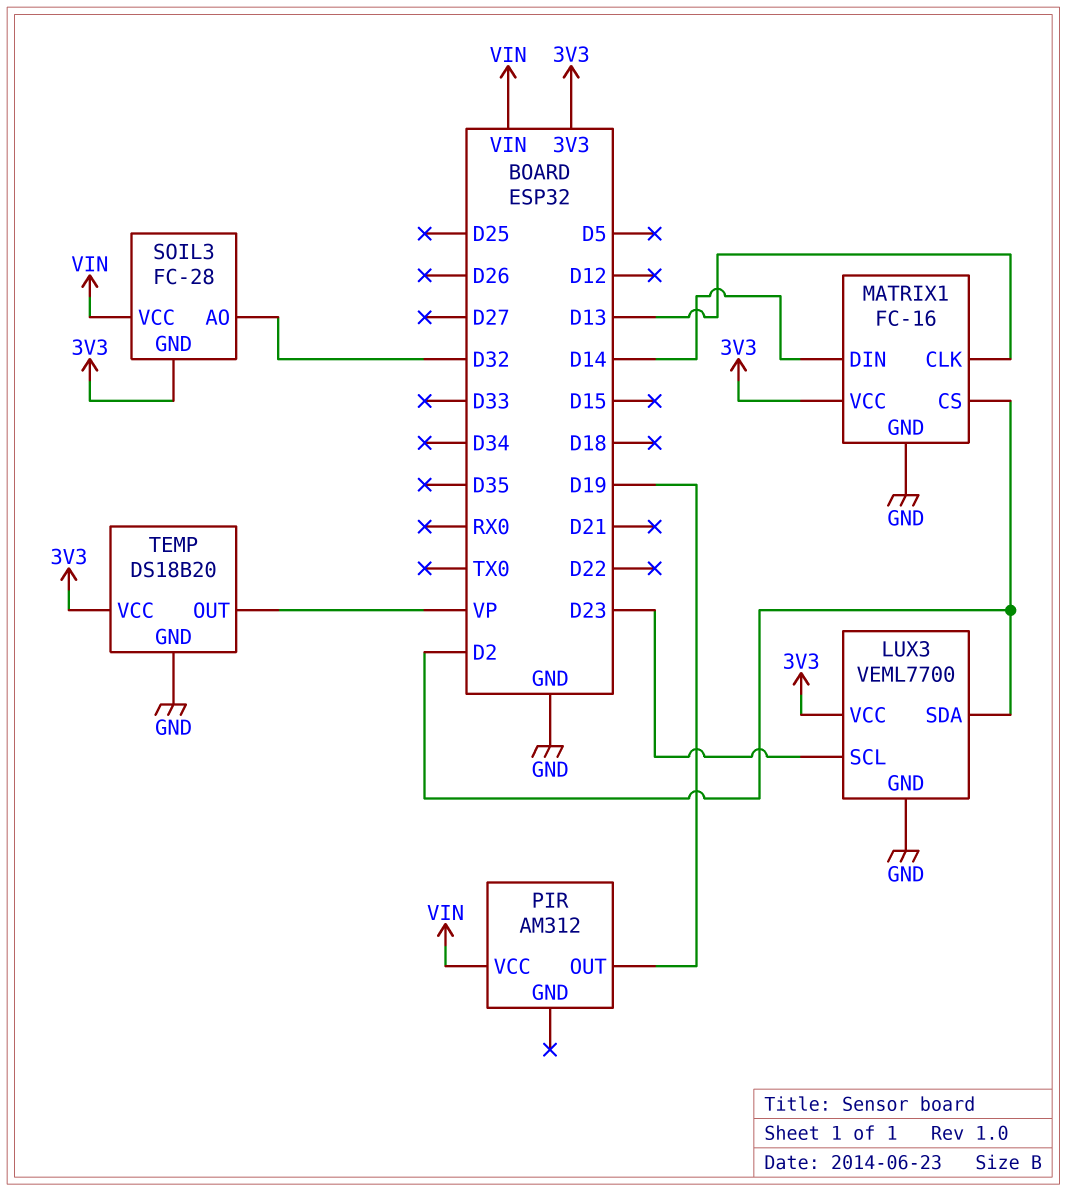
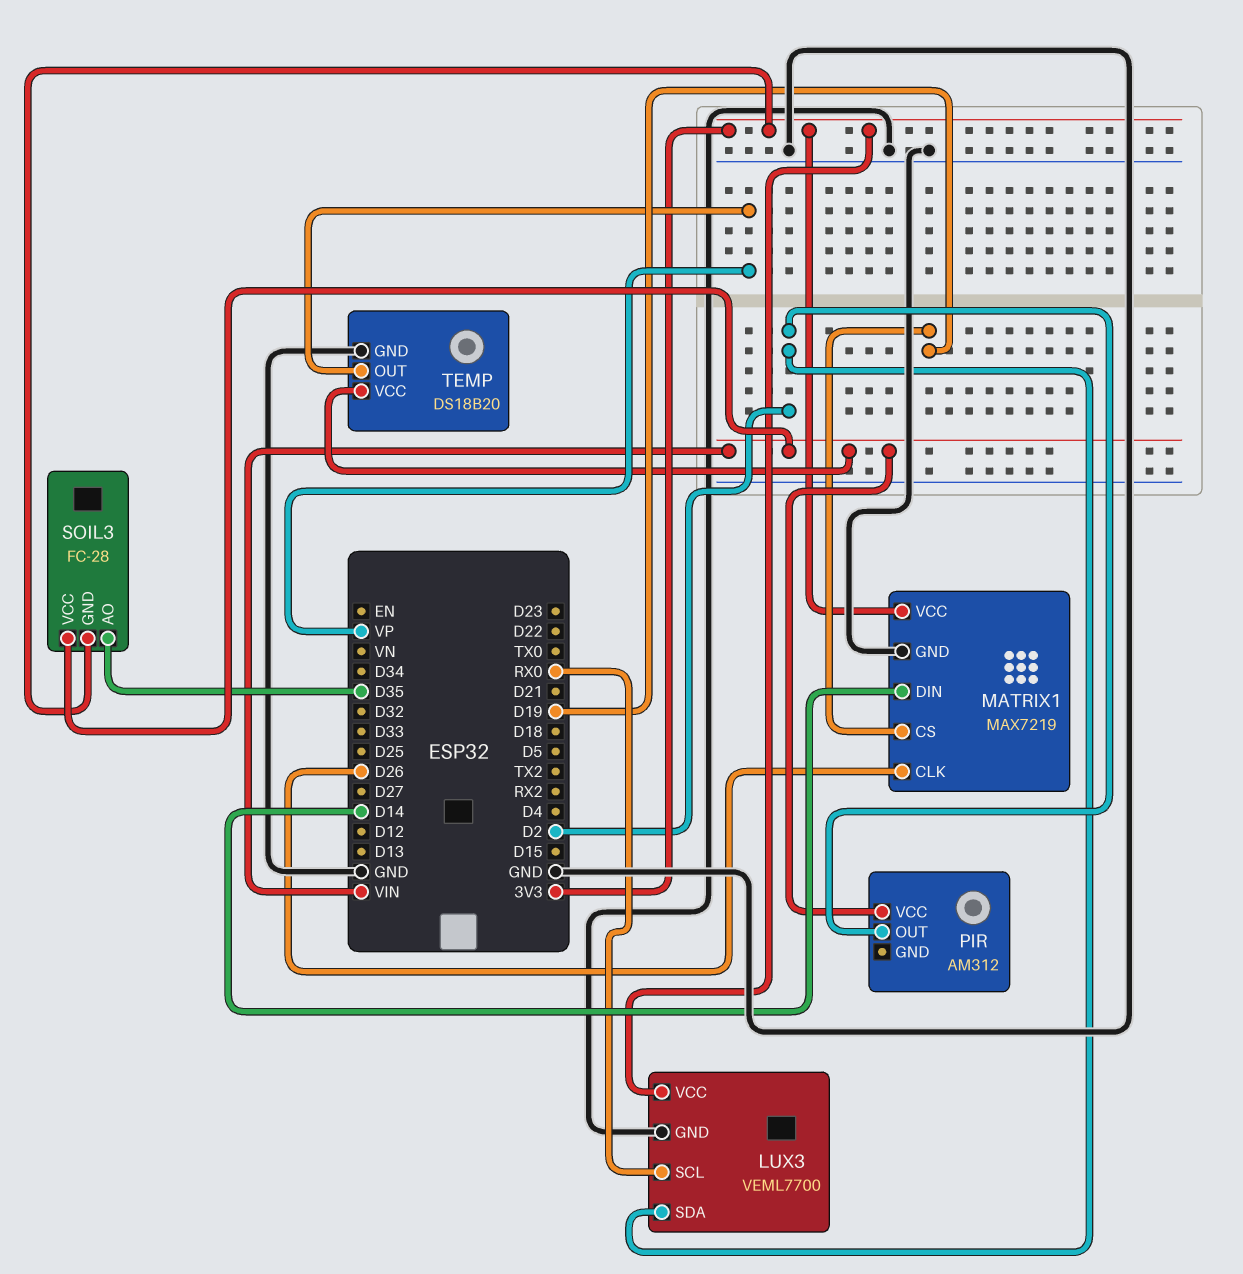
LUX3 pin SCL: D23 -> RX0
MATRIX1: FC-16 -> MAX7219
MATRIX1 pin CLK: D13 -> D26
MATRIX1 pin CS: D2 -> D19
PIR pin OUT: D19 -> D2
SOIL3 pin AO: D32 -> D35
TEMP pin VCC: 3V3 -> VIN

